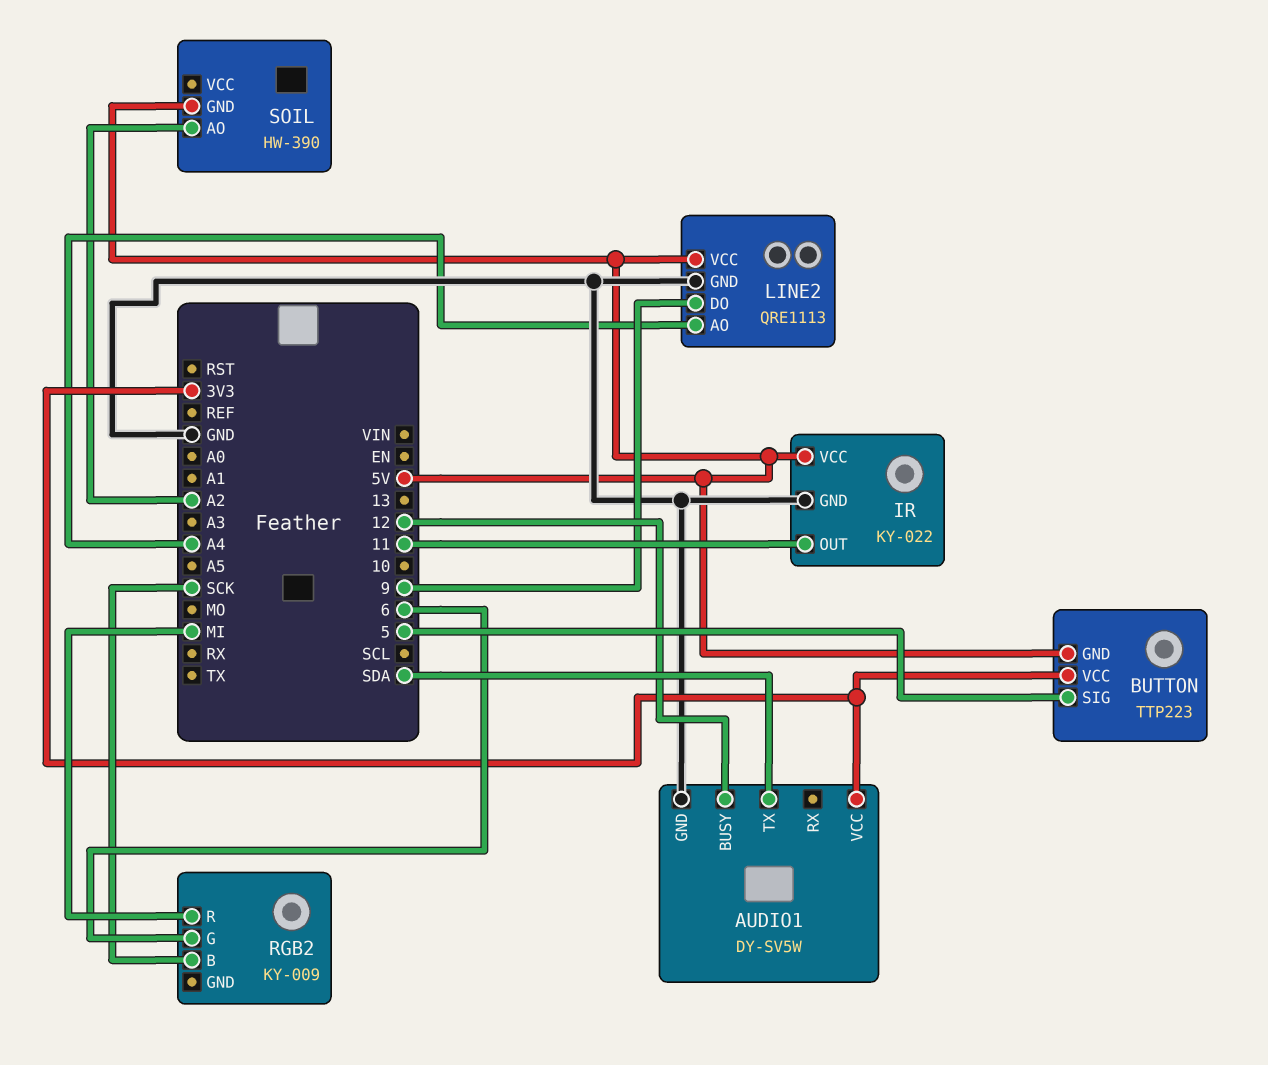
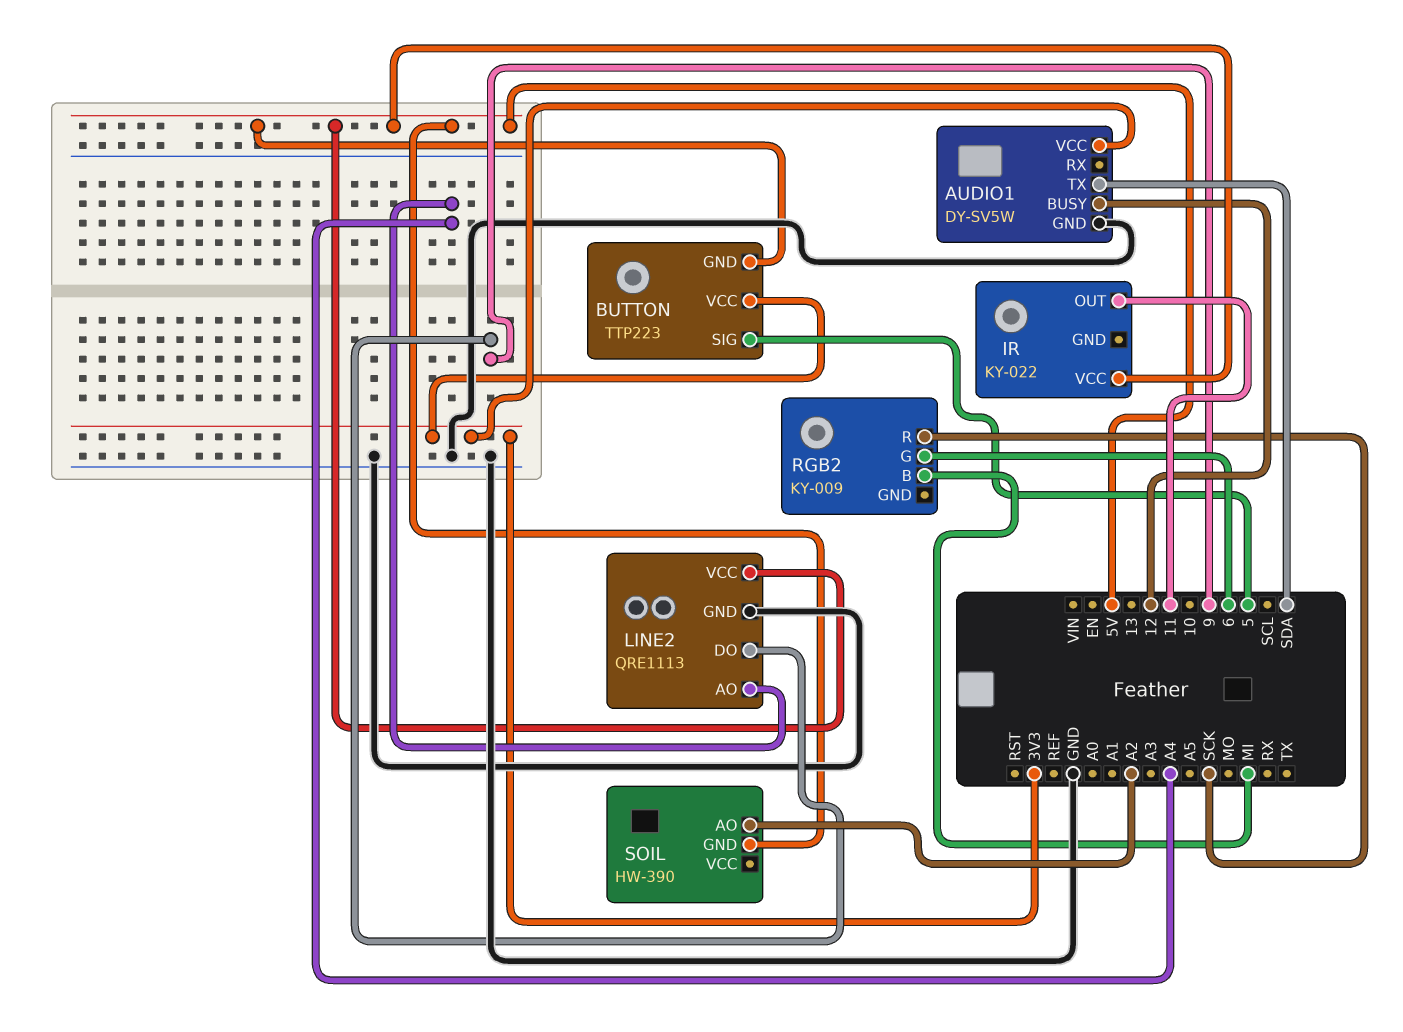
IR pin GND: GND -> none
RGB2 pin B: SCK -> MI
RGB2 pin R: MI -> SCK

